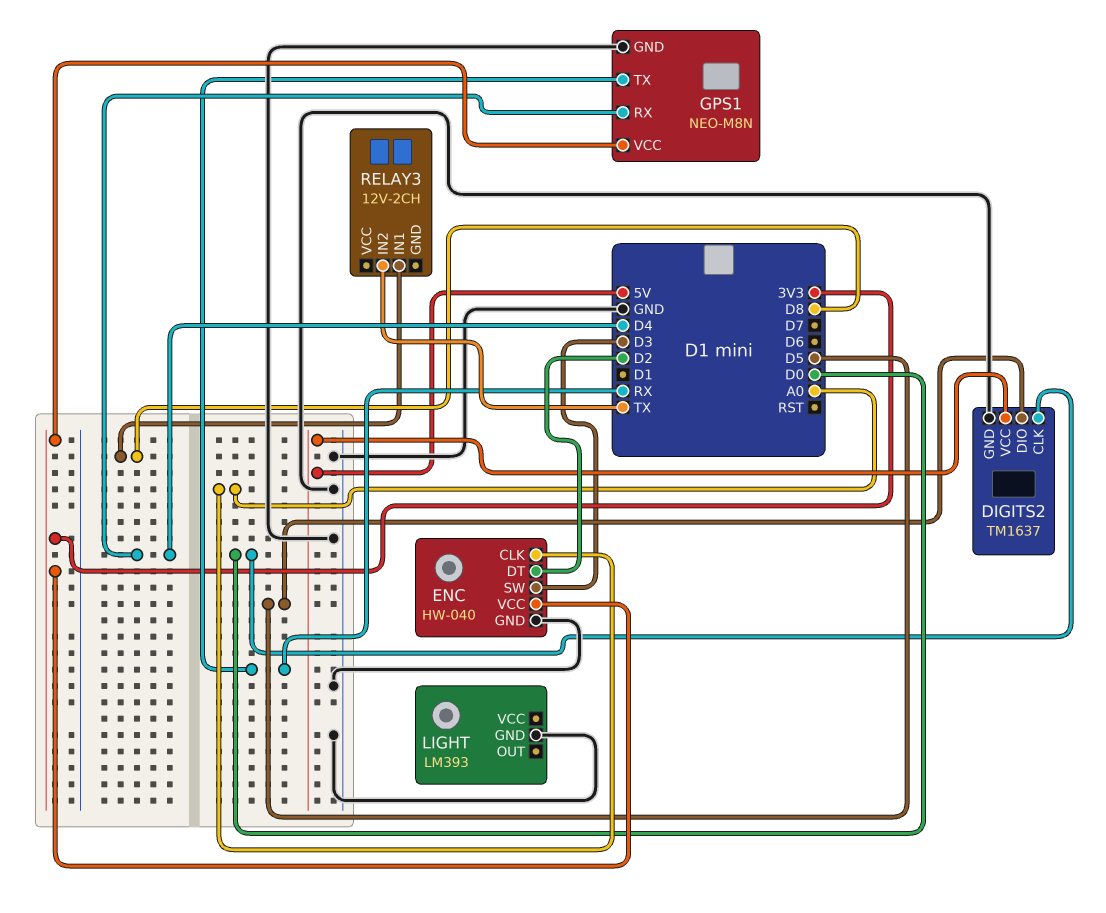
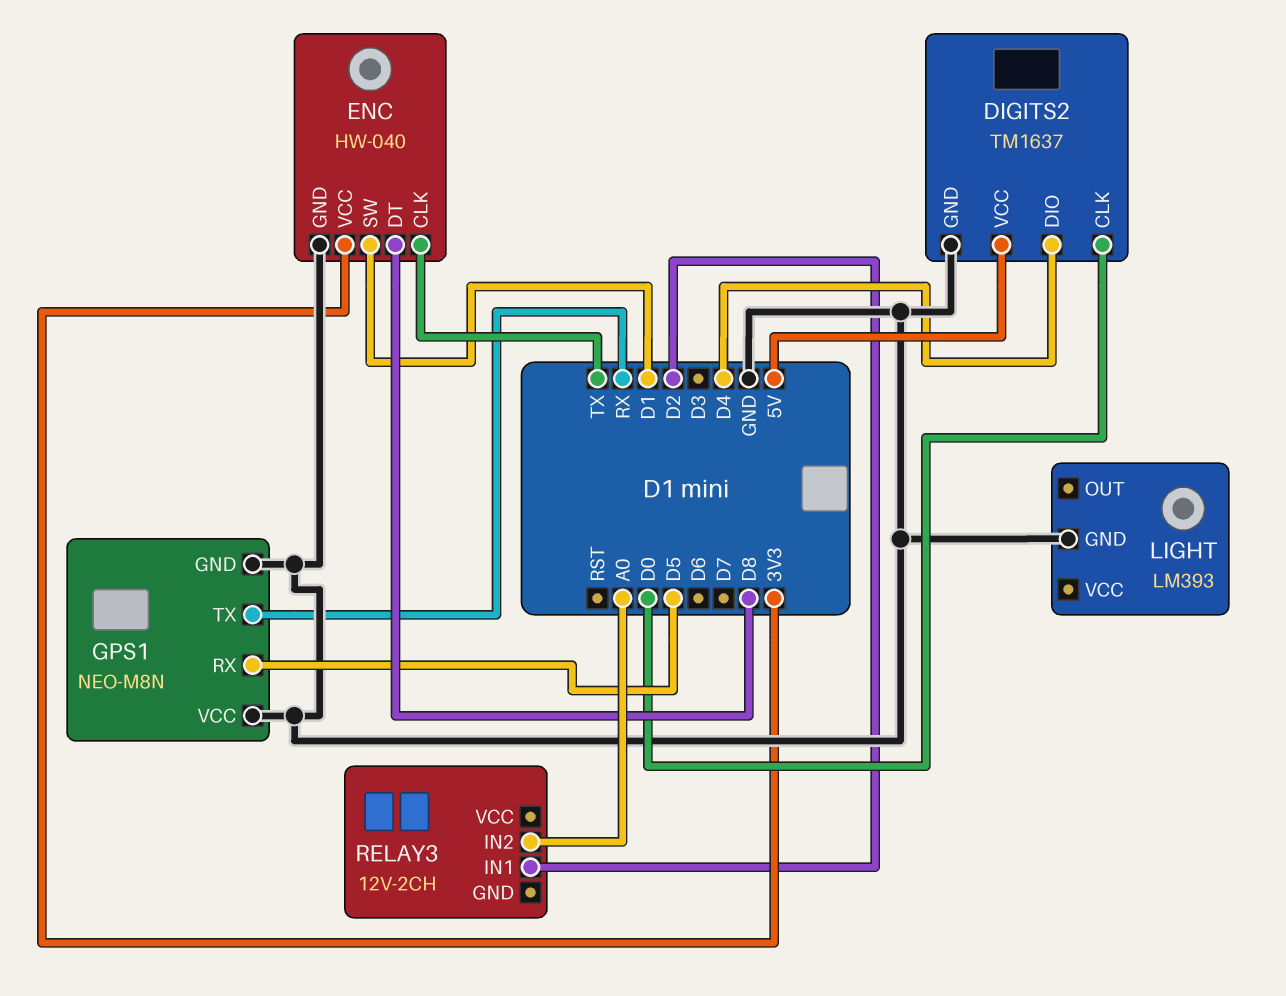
DIGITS2 pin DIO: D5 -> D4
ENC pin CLK: A0 -> TX
ENC pin DT: D2 -> D8
ENC pin SW: D3 -> D1
GPS1 pin RX: D4 -> D5
GPS1 pin VCC: 3V3 -> GND
RELAY3 pin IN1: D8 -> D2
RELAY3 pin IN2: TX -> A0

